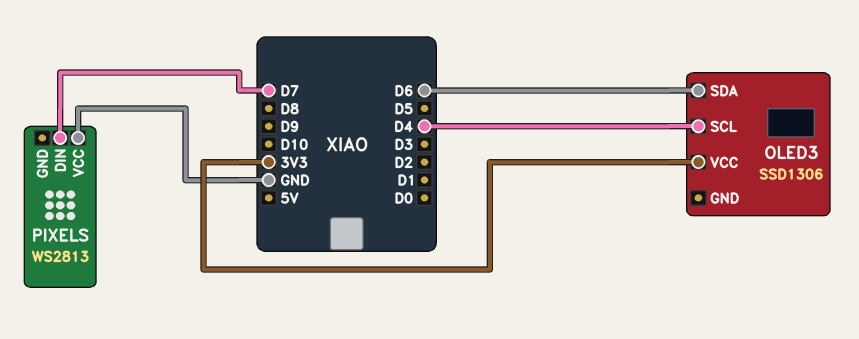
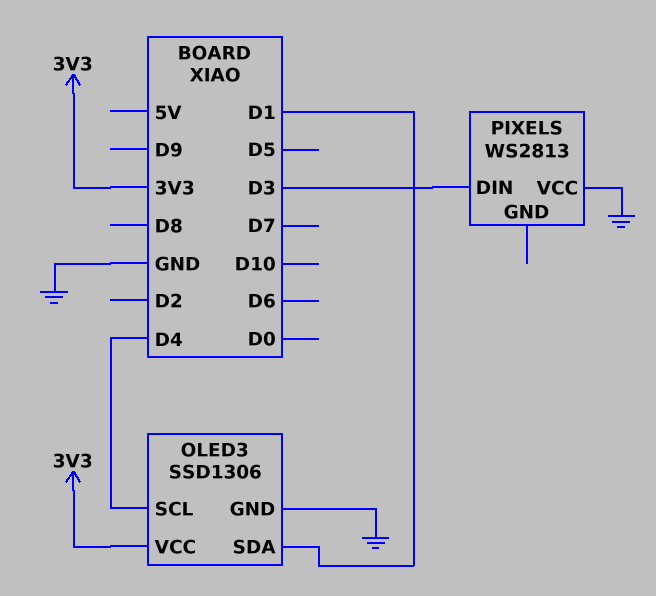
OLED3 pin GND: none -> GND
OLED3 pin SDA: D6 -> D1
PIXELS pin DIN: D7 -> D3

